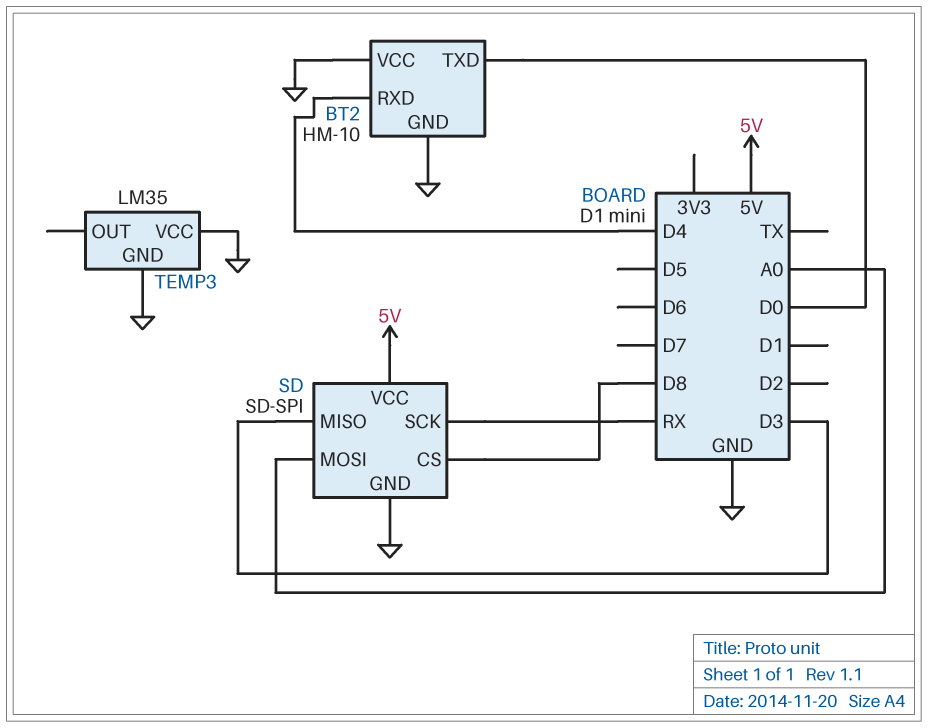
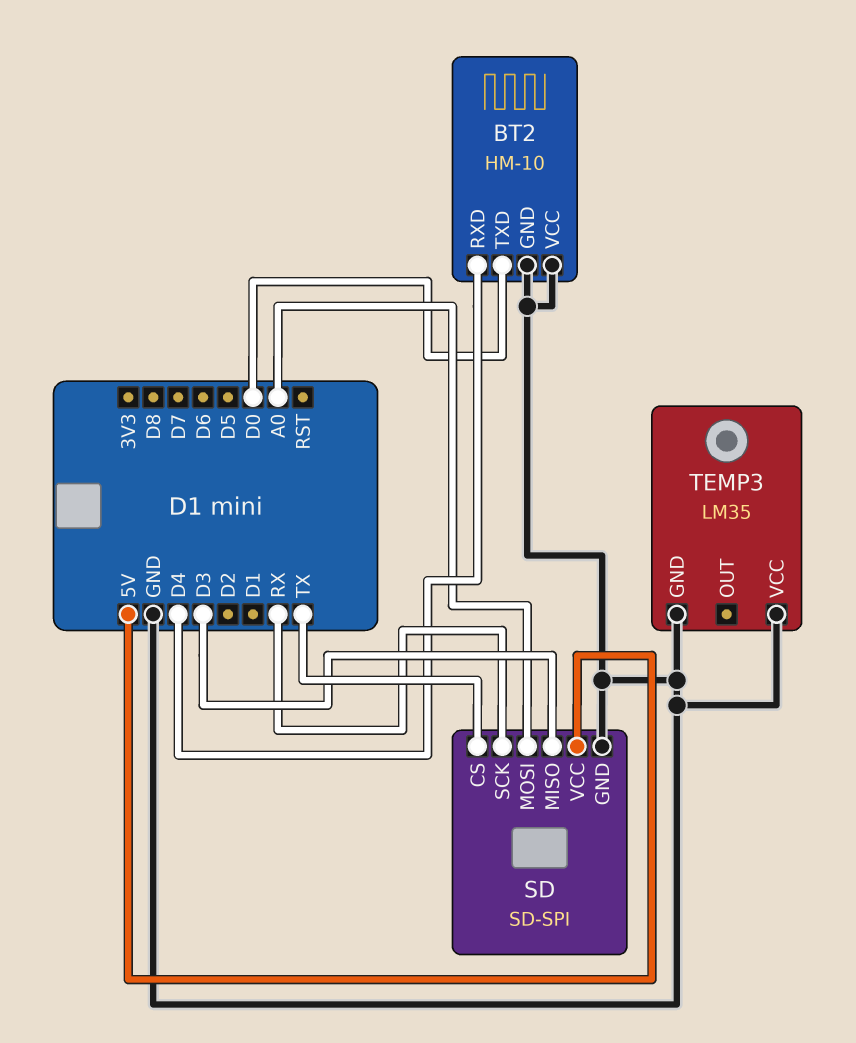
SD pin CS: D8 -> TX

